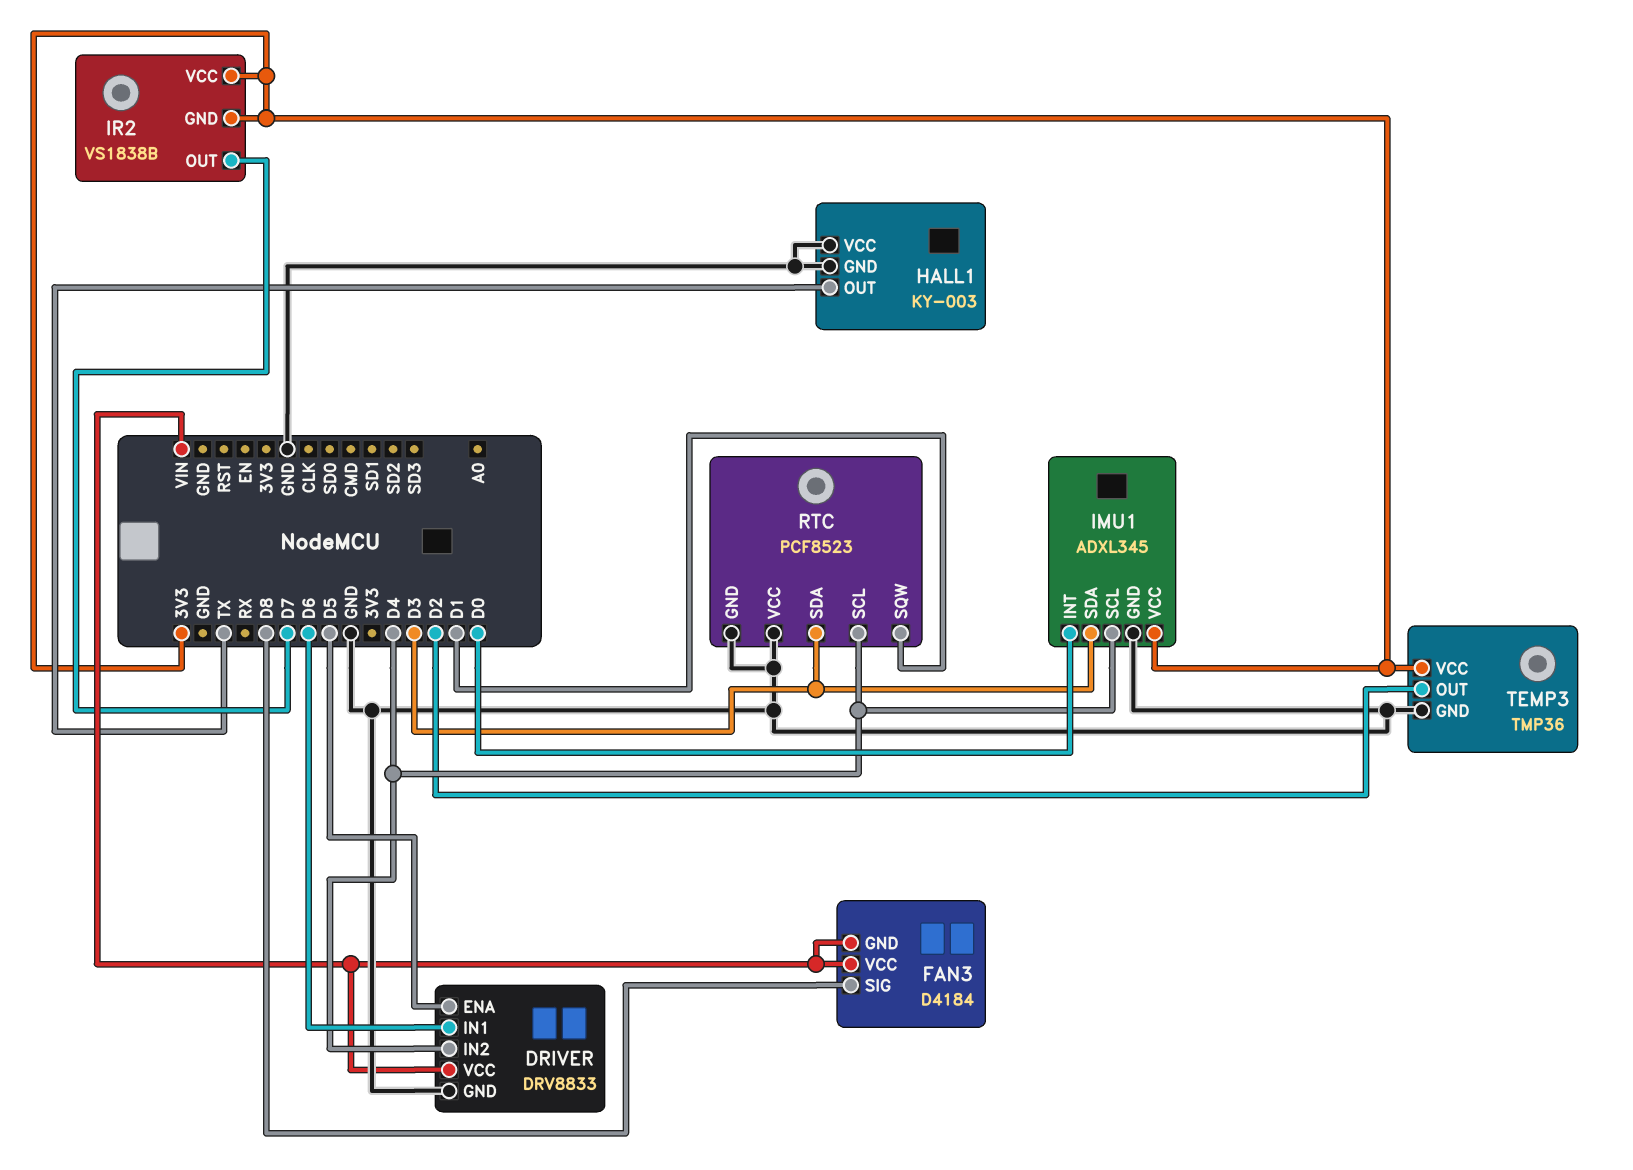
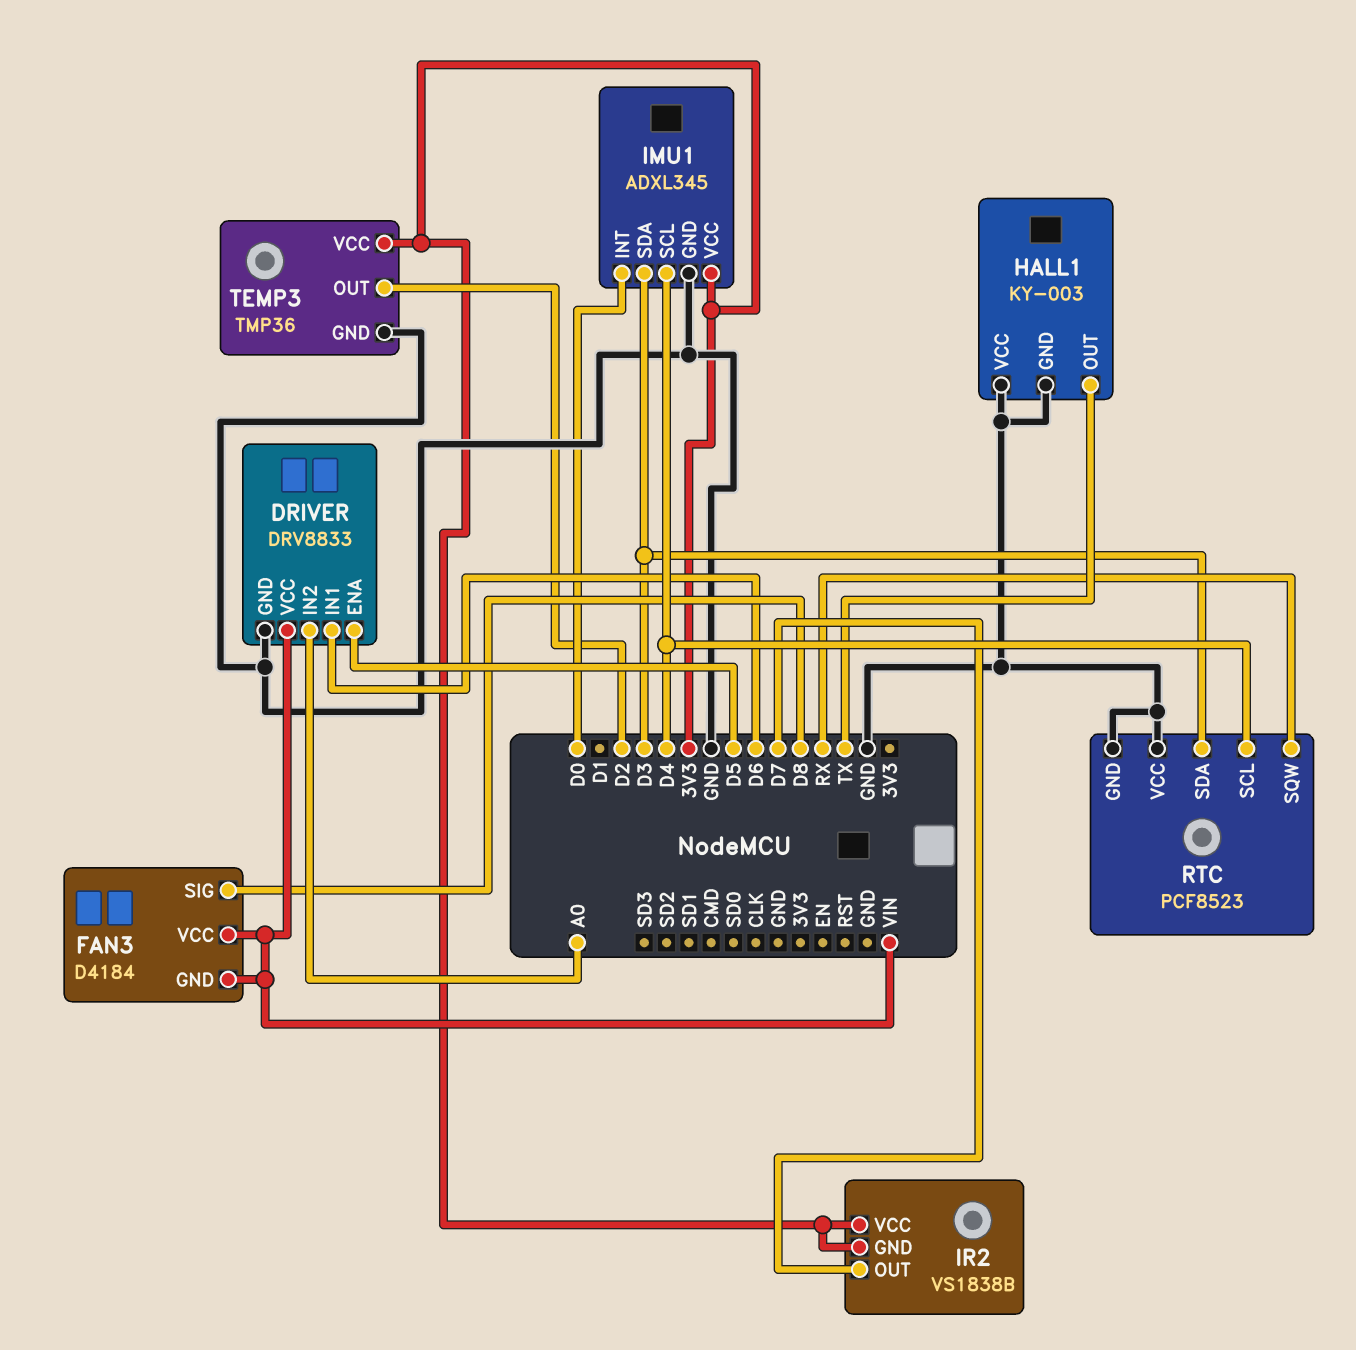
DRIVER pin IN2: D4 -> A0
RTC pin SQW: D1 -> RX

